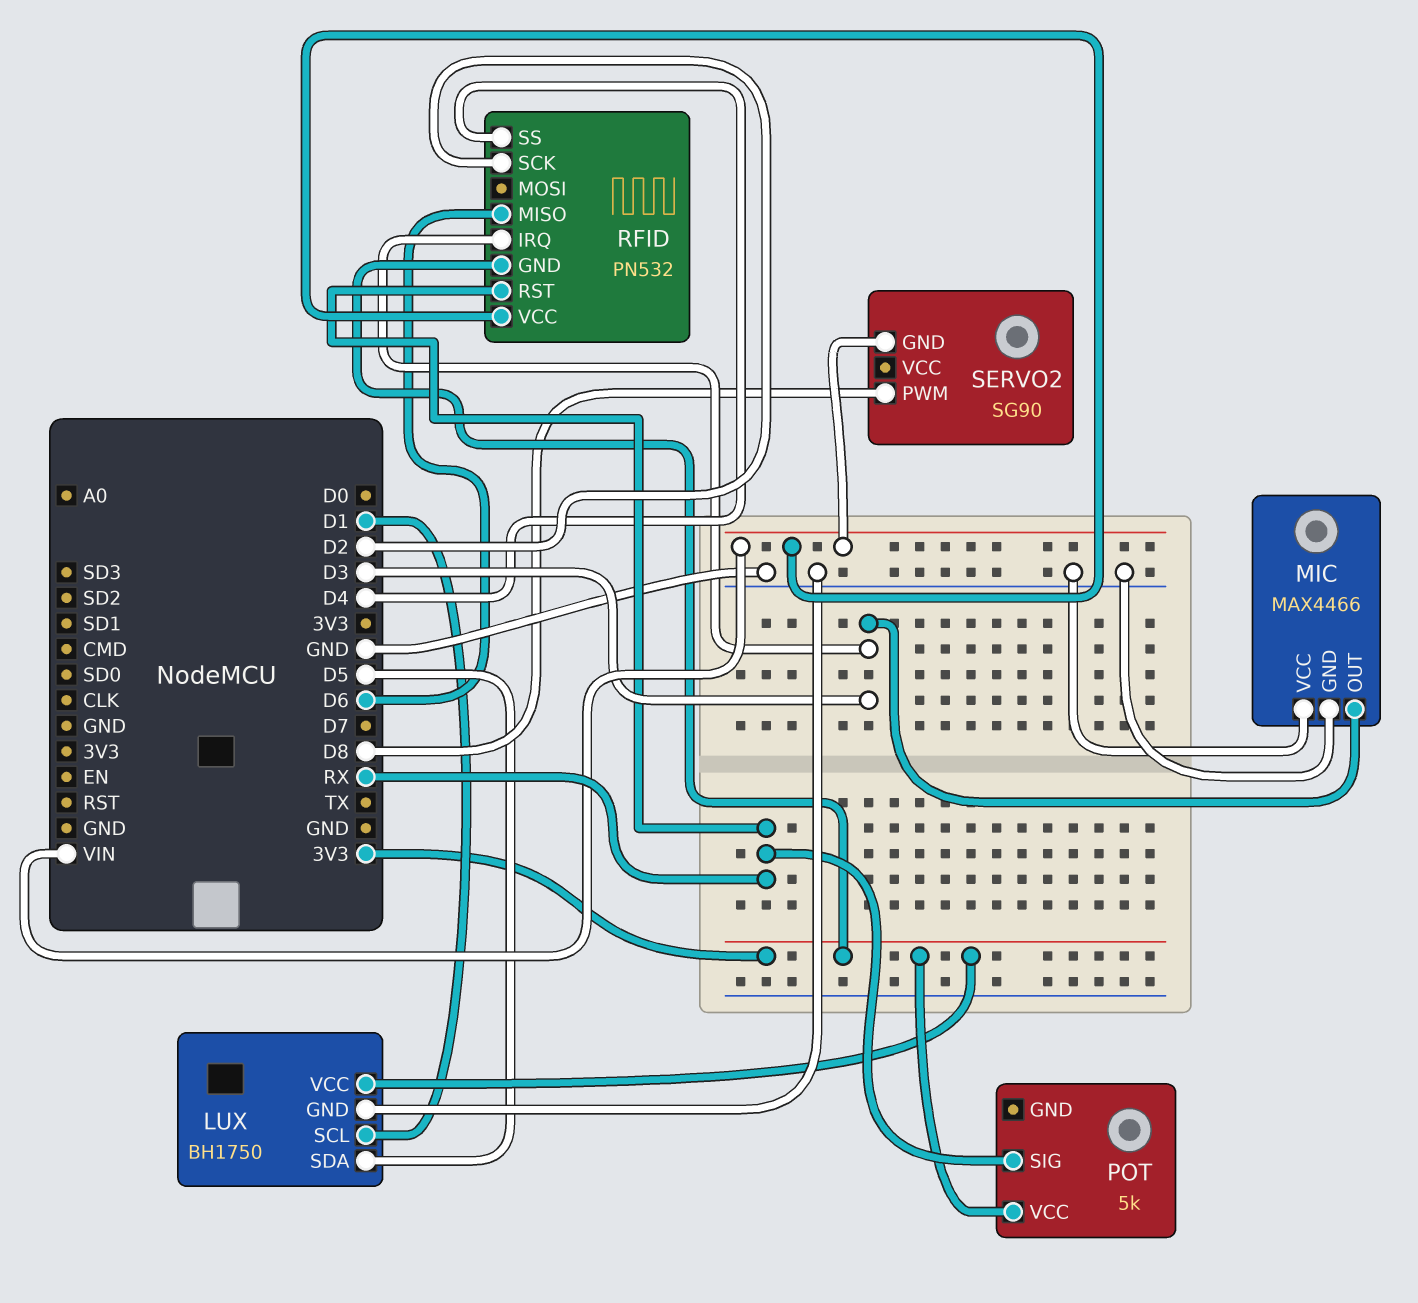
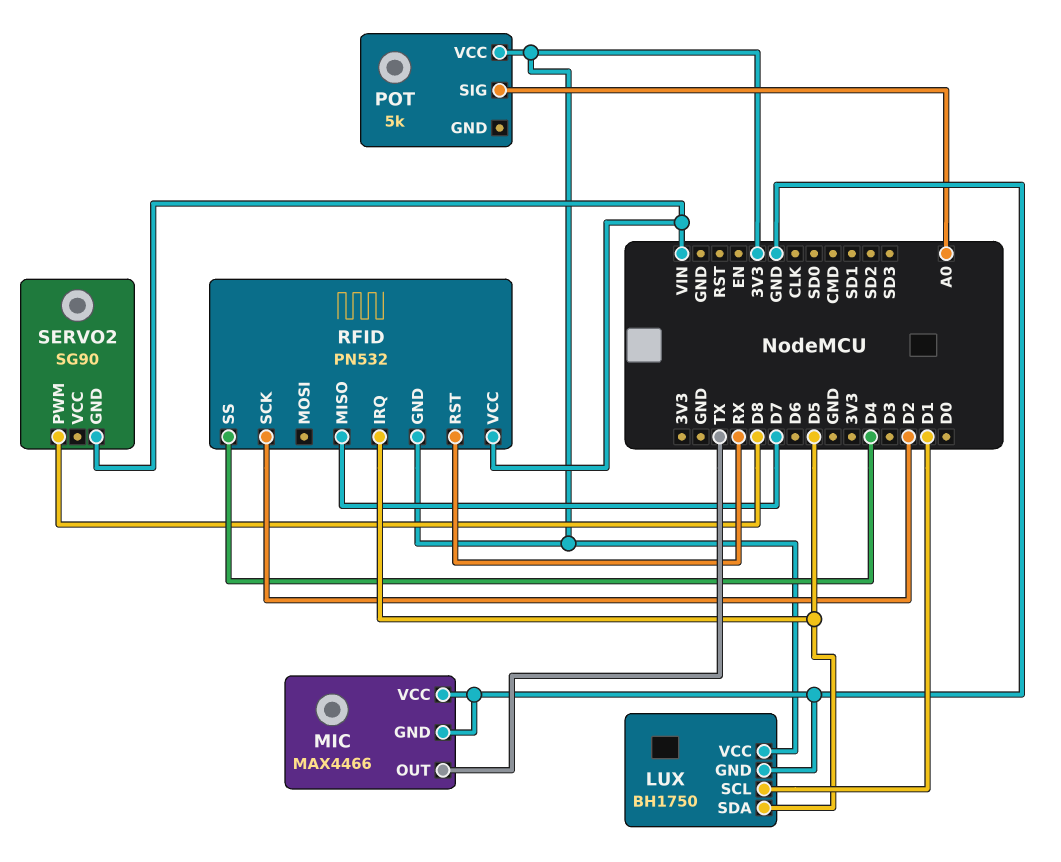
MIC pin OUT: D3 -> TX
POT pin SIG: RX -> A0
RFID pin IRQ: D3 -> D5
RFID pin MISO: D6 -> D7

